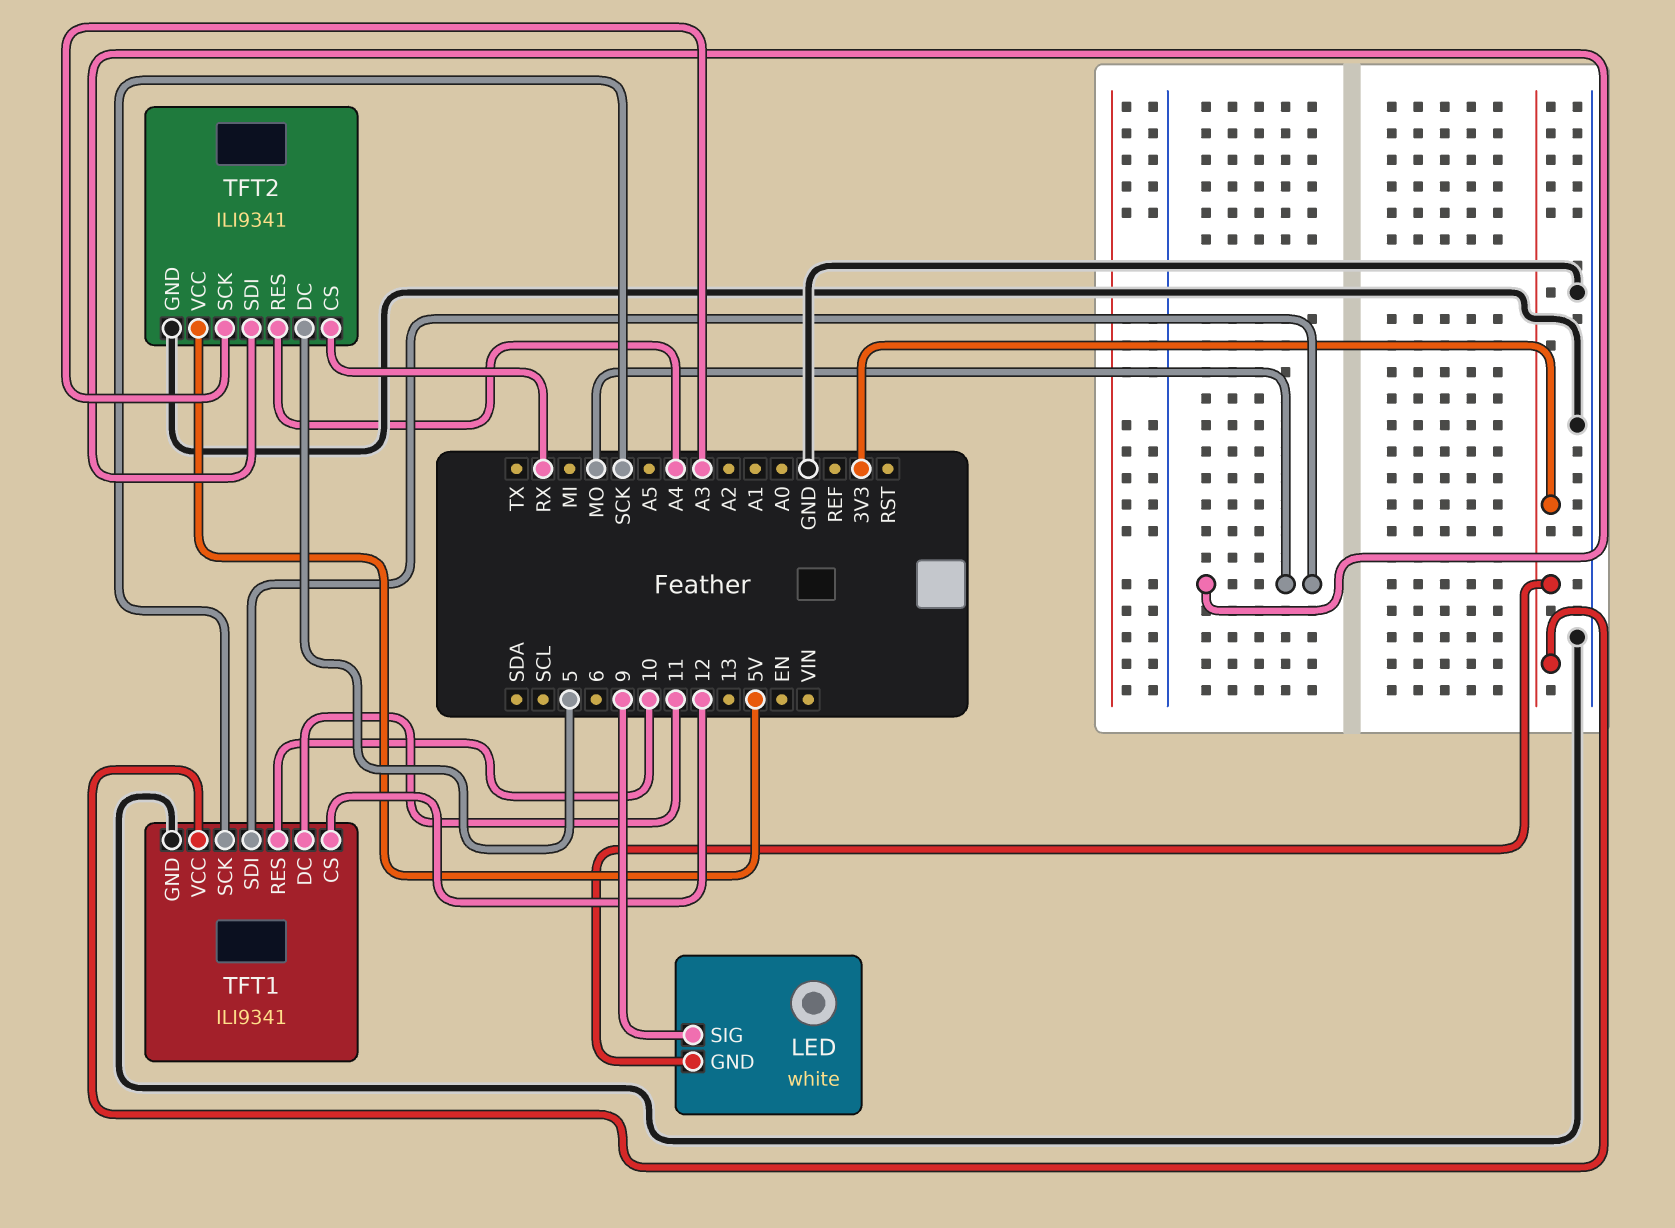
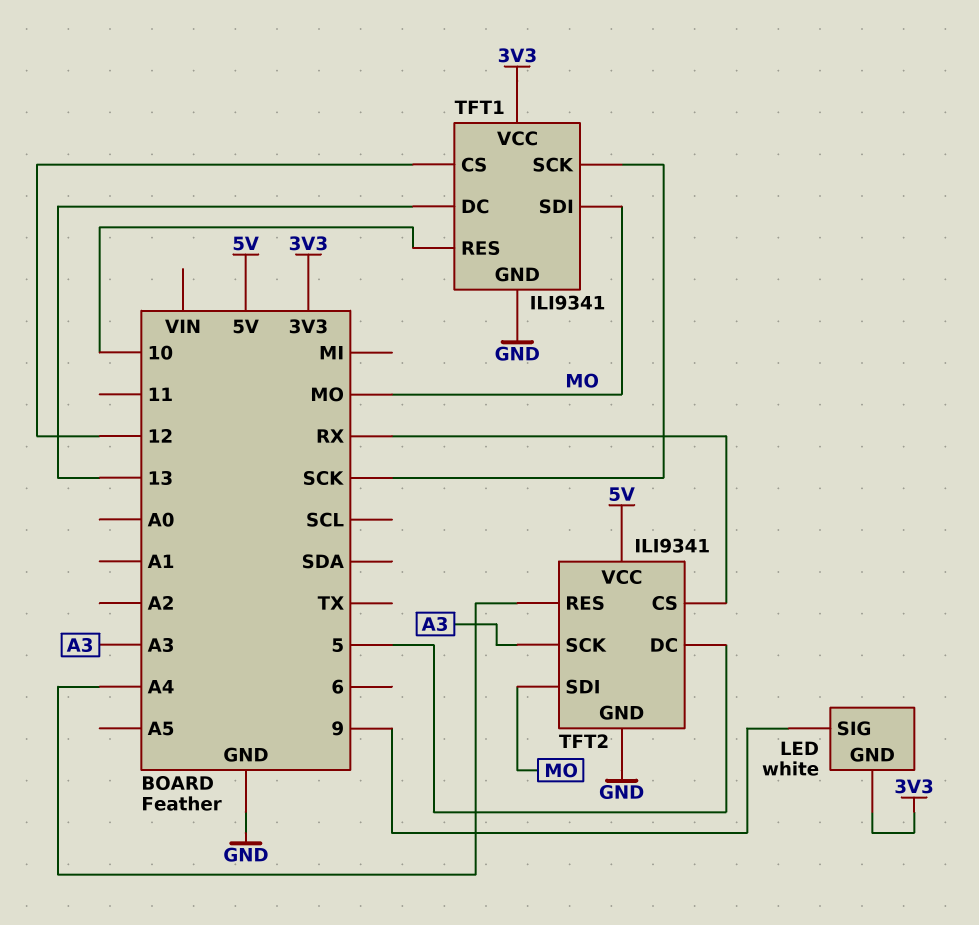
TFT1 pin DC: 11 -> 13

